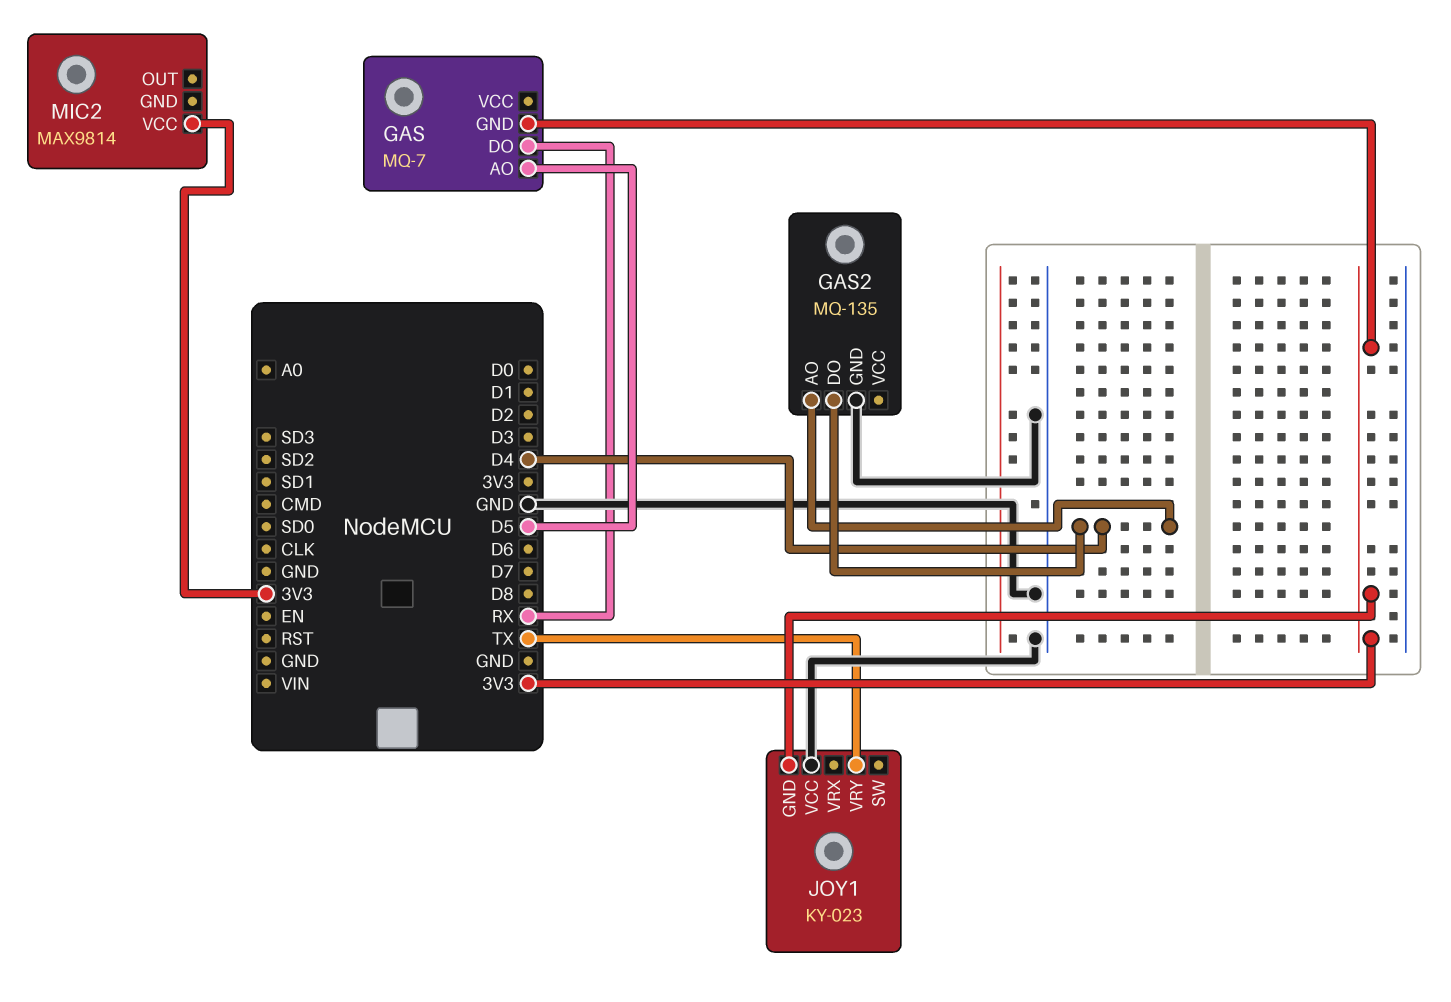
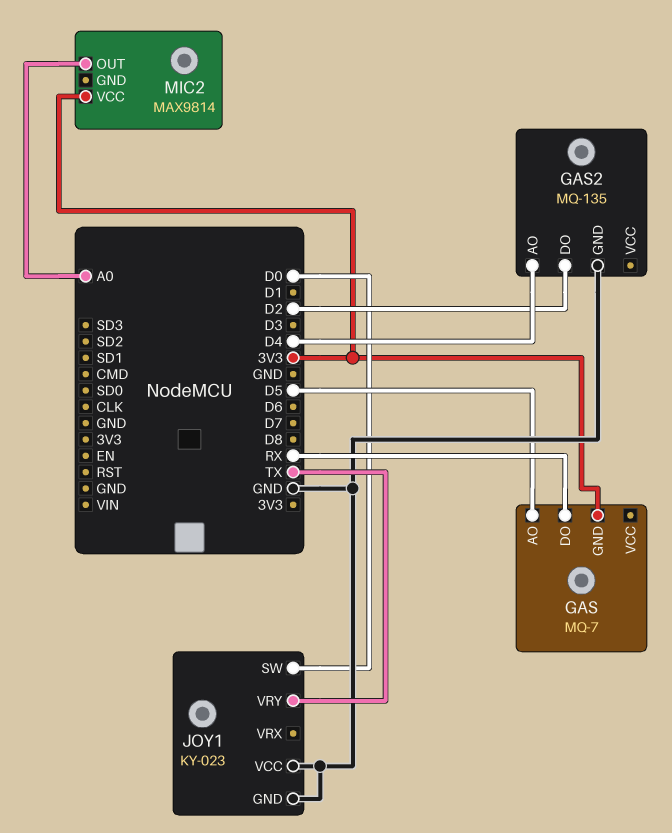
GAS2 pin DO: D4 -> D2
JOY1 pin GND: 3V3 -> GND
JOY1 pin SW: none -> D0
MIC2 pin OUT: none -> A0

